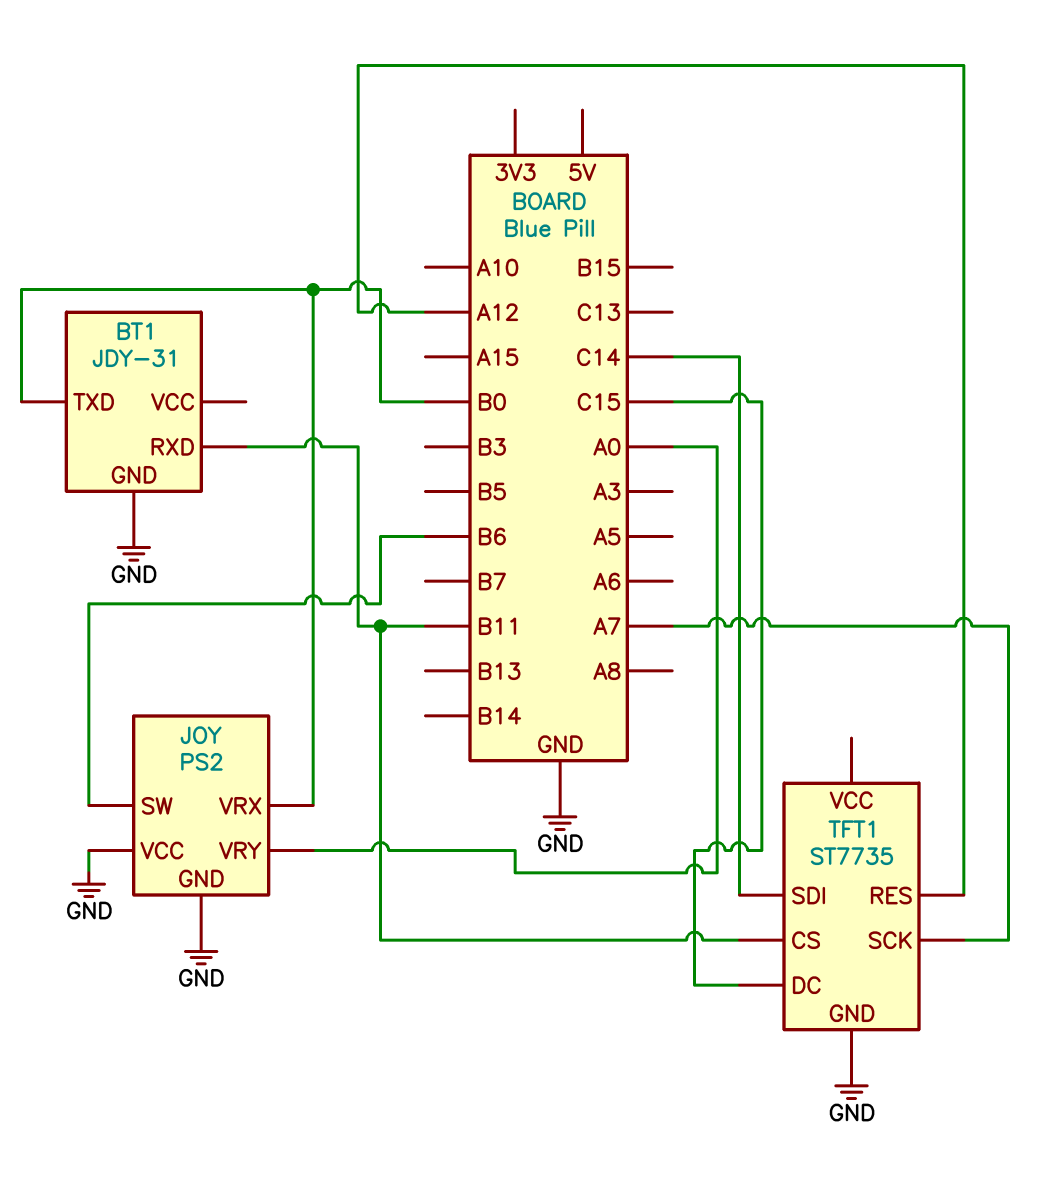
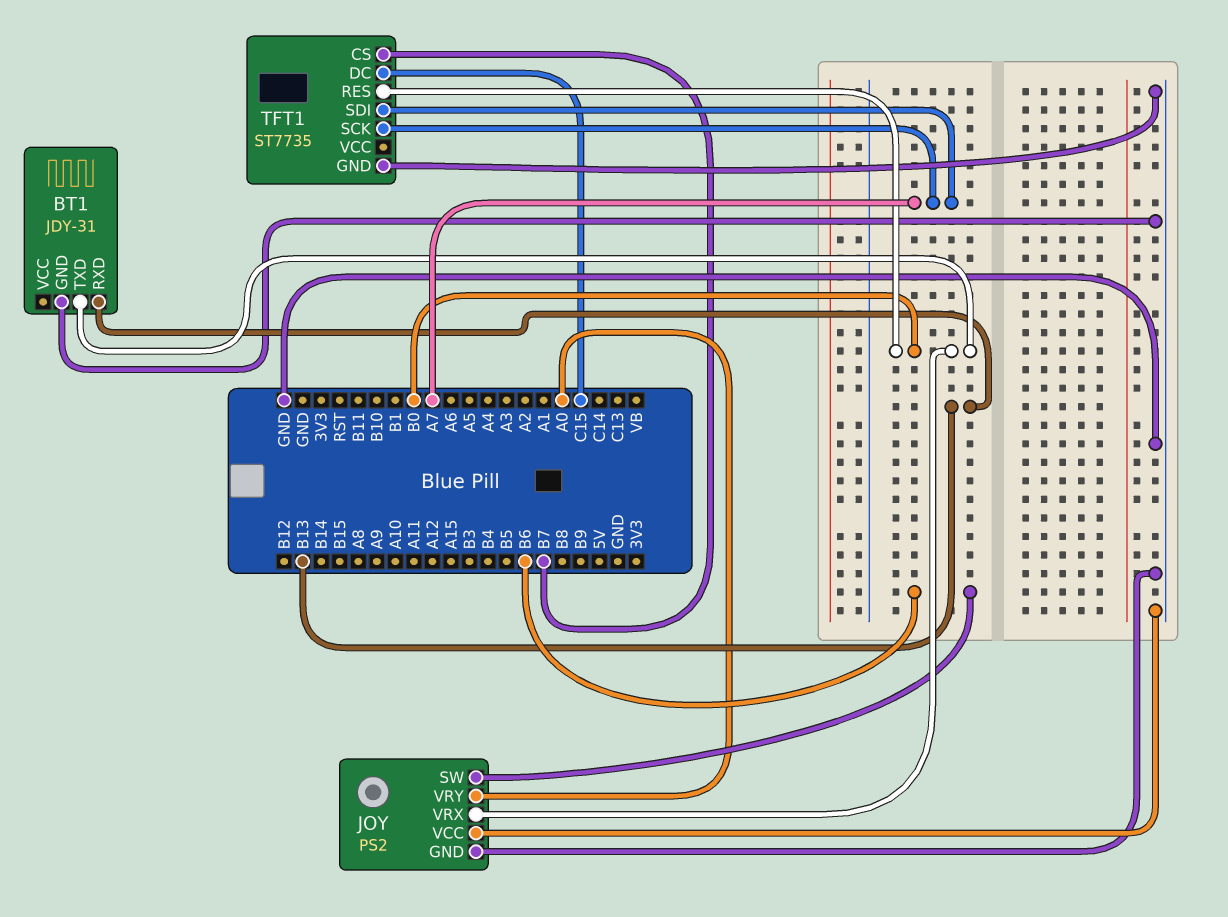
BT1 pin RXD: B11 -> B13
TFT1 pin CS: B11 -> B7
TFT1 pin RES: A12 -> B0
TFT1 pin SDI: C14 -> A7

